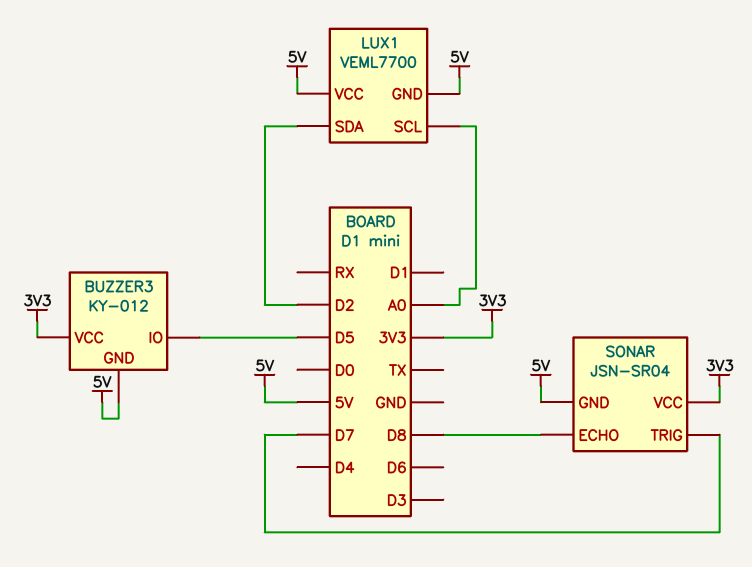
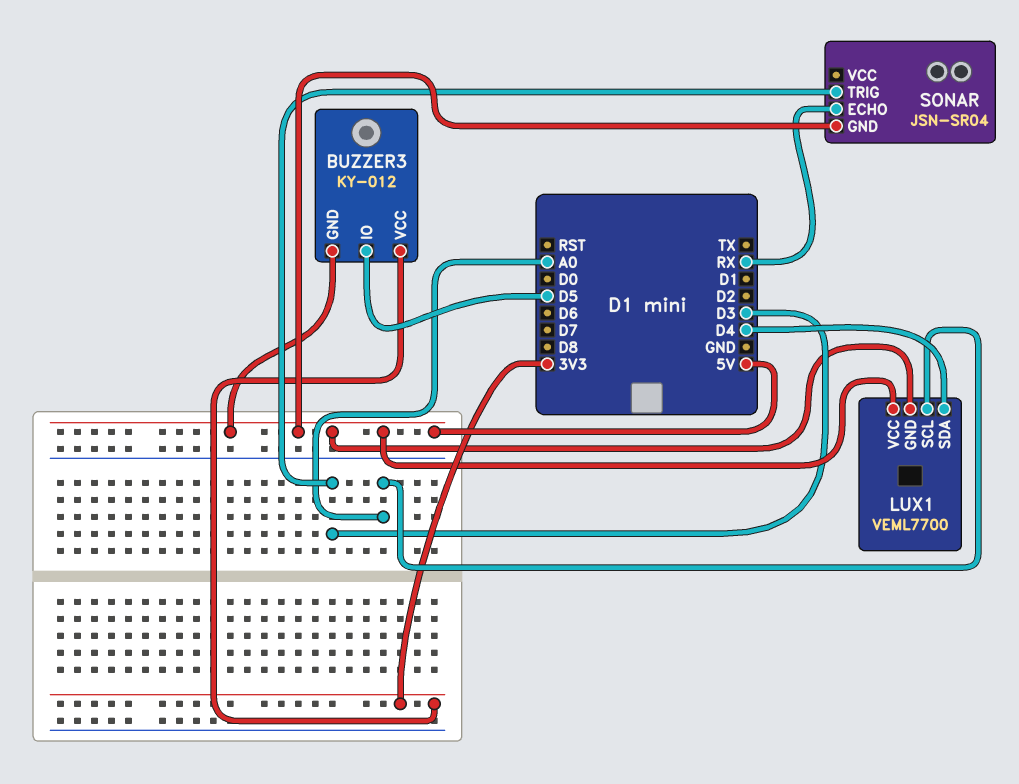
LUX1 pin SDA: D2 -> D4
SONAR pin ECHO: D8 -> RX
SONAR pin TRIG: D7 -> D3
SONAR pin VCC: 3V3 -> none

